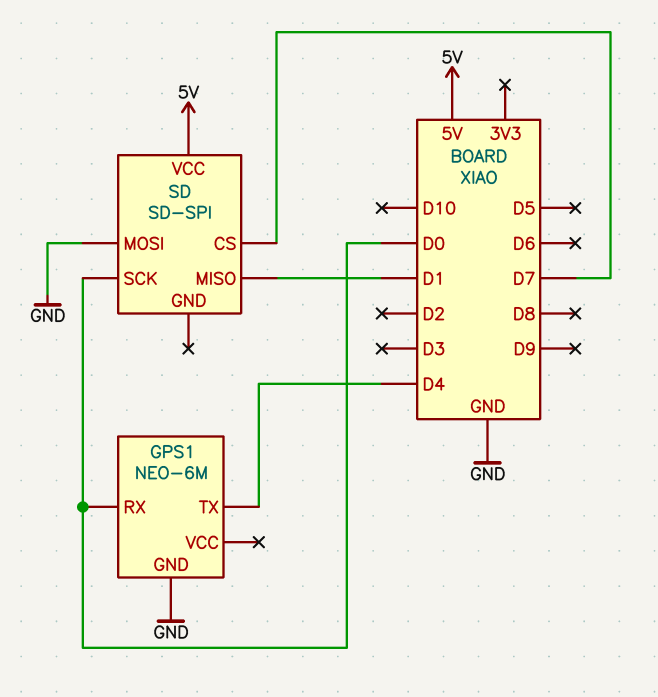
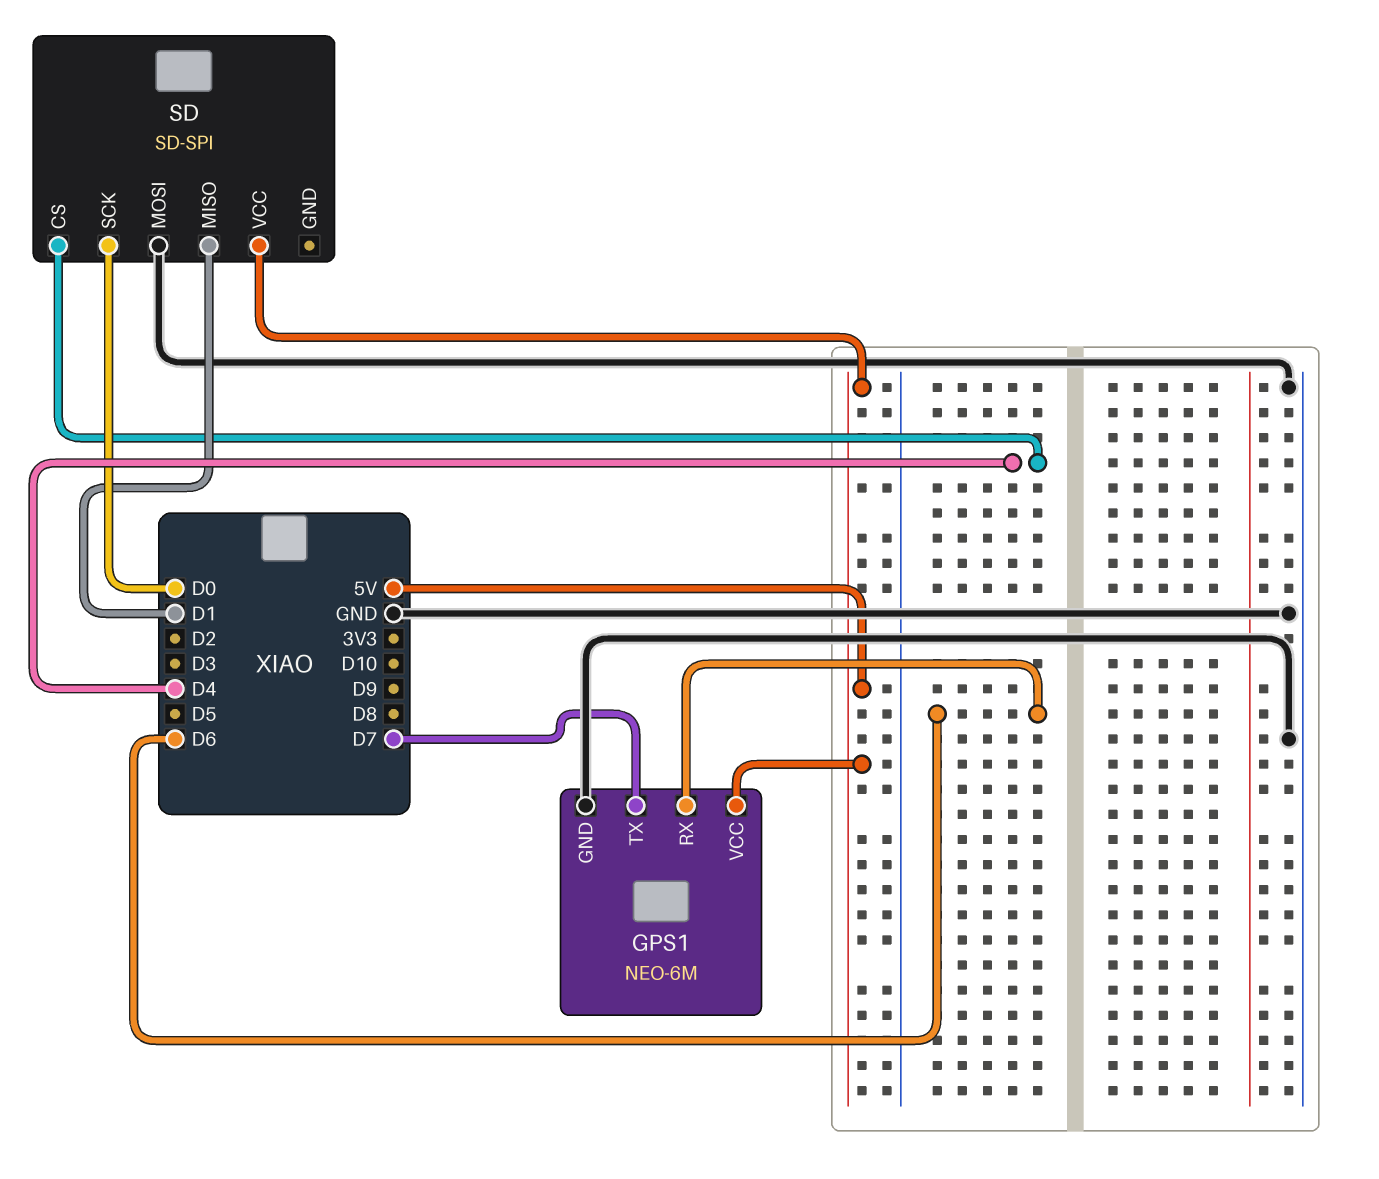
GPS1 pin RX: D0 -> D6
GPS1 pin TX: D4 -> D7
GPS1 pin VCC: none -> 5V
SD pin CS: D7 -> D4

